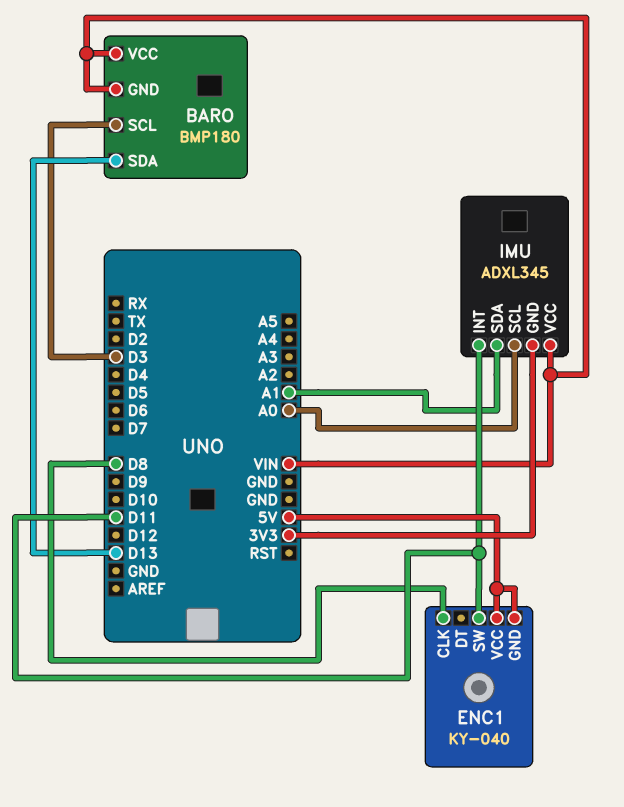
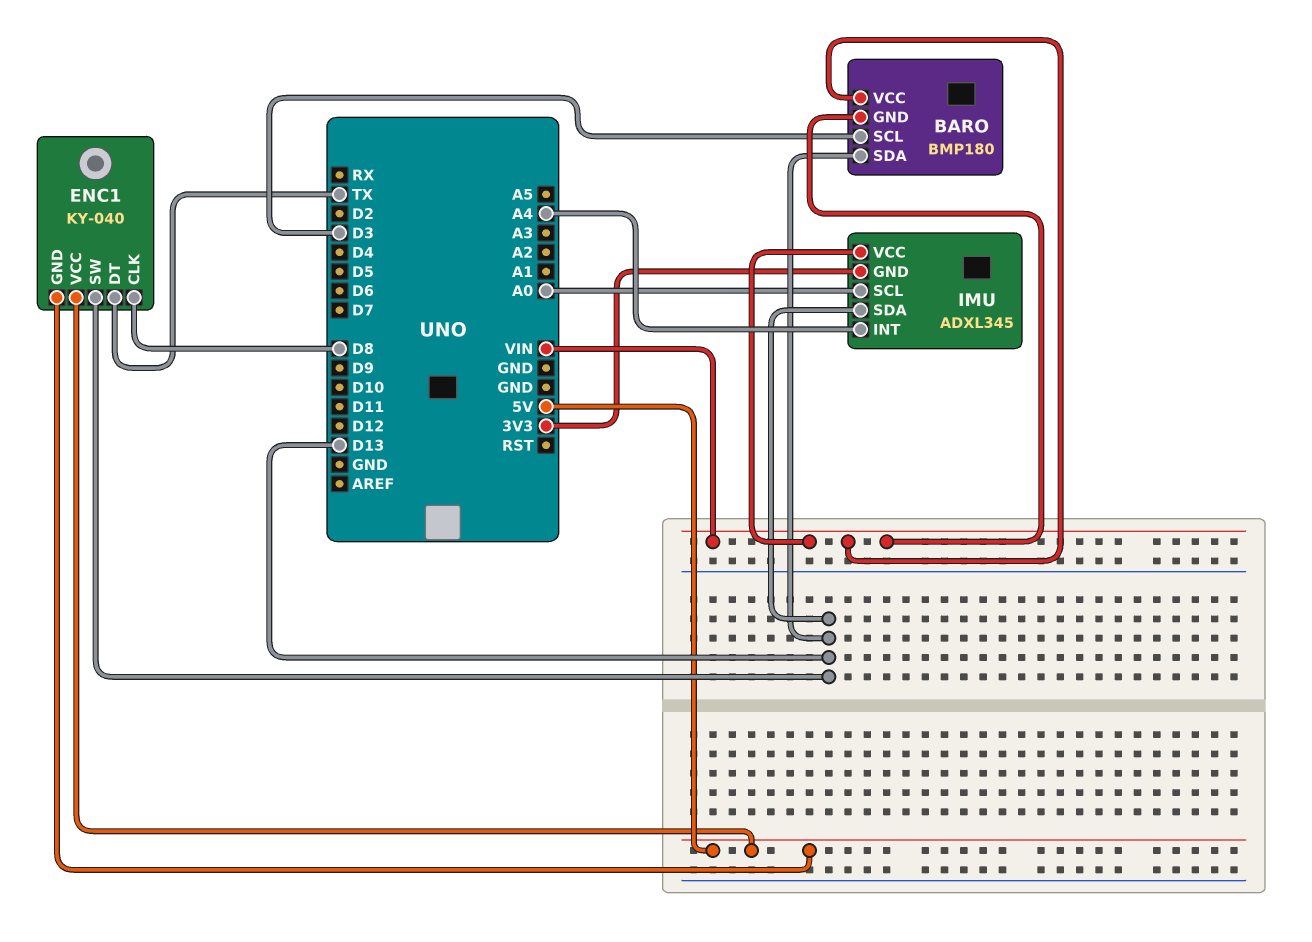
ENC1 pin DT: none -> TX
ENC1 pin SW: D11 -> D13
IMU pin INT: D11 -> A4
IMU pin SDA: A1 -> D13

